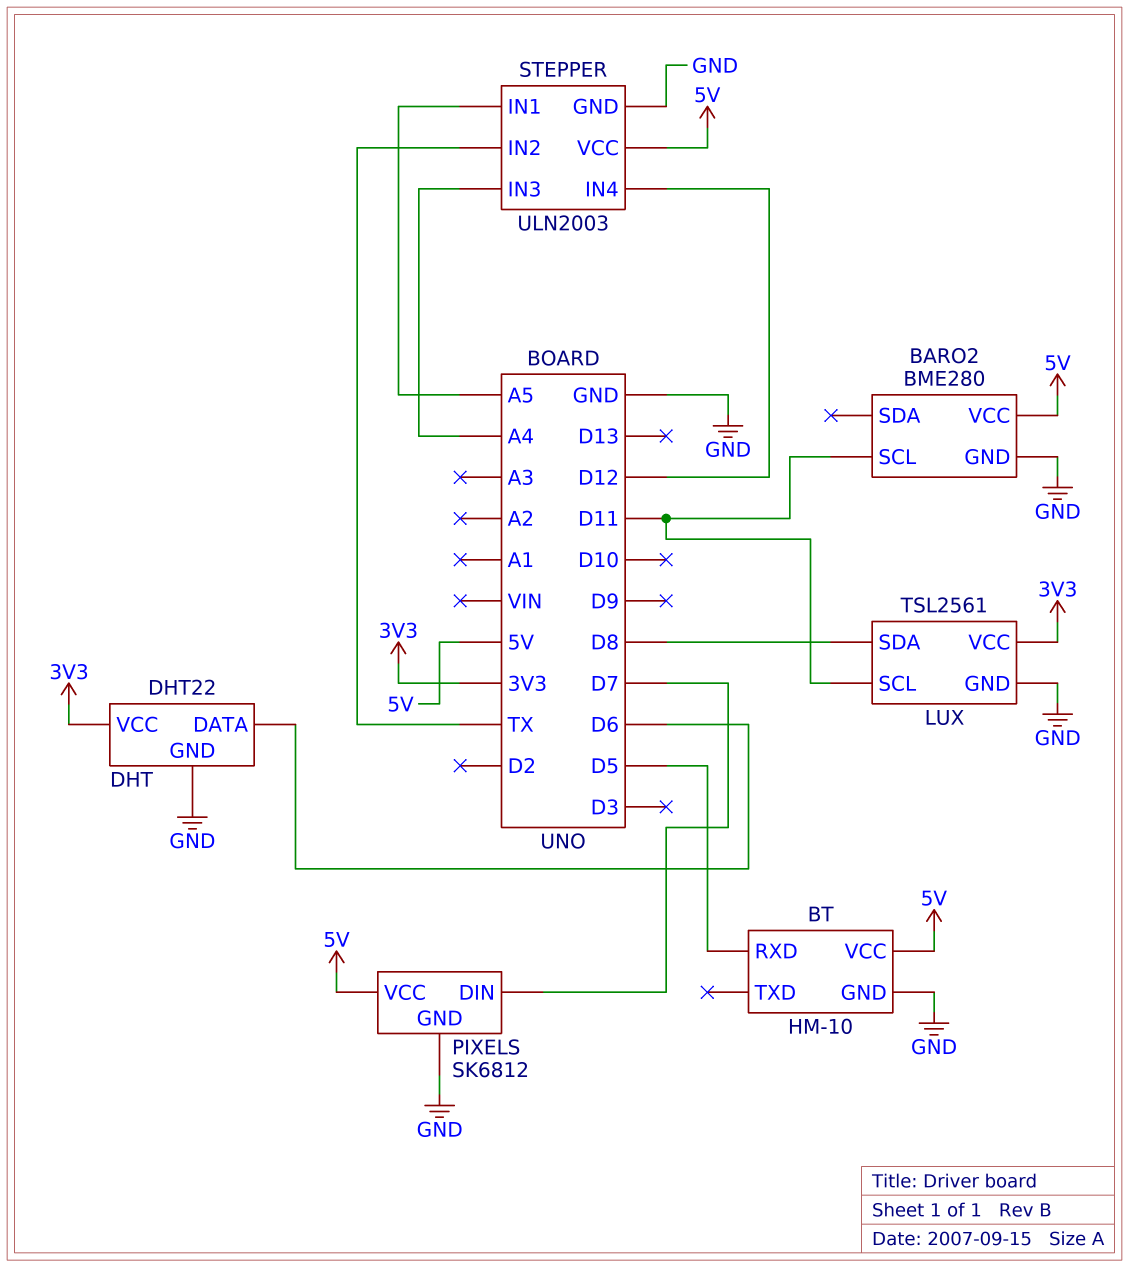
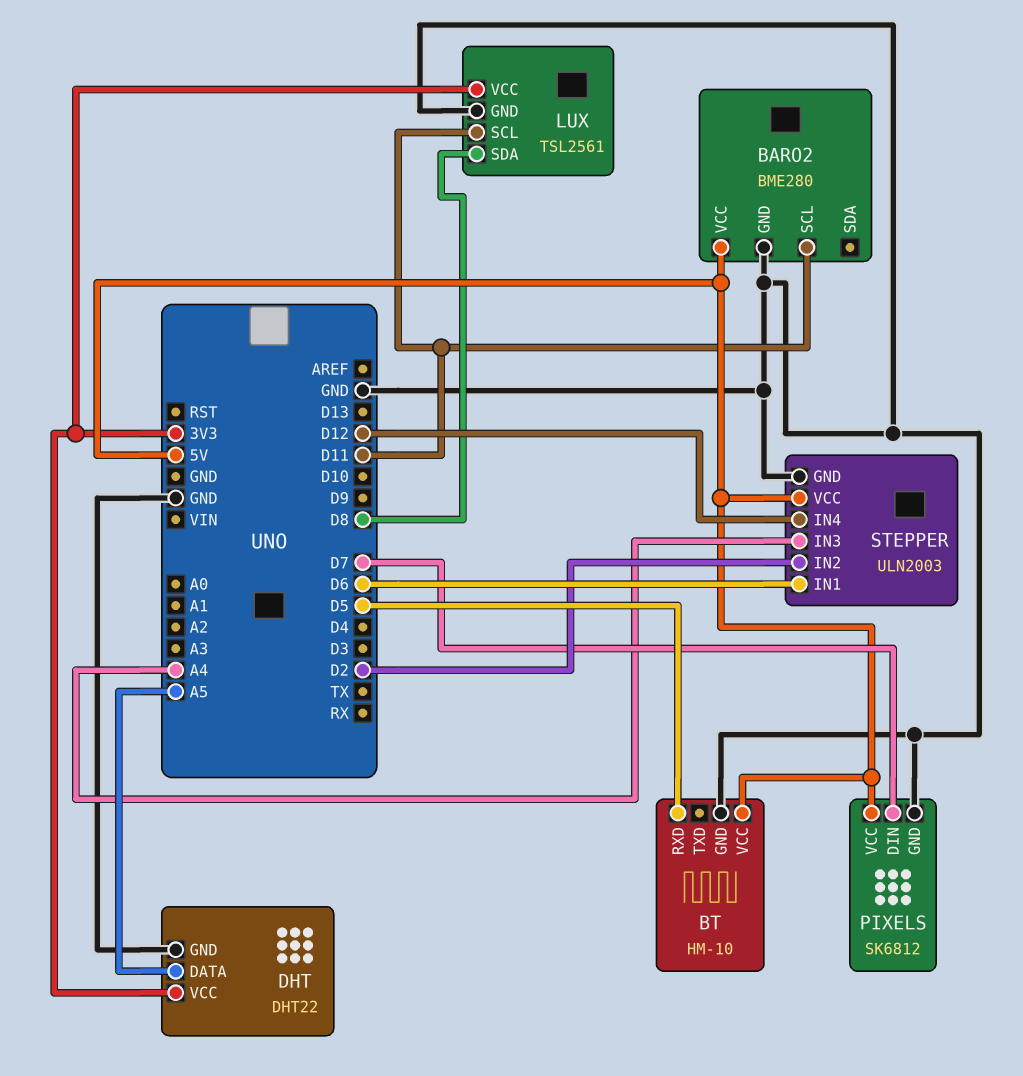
DHT pin DATA: D6 -> A5
STEPPER pin IN1: A5 -> D6
STEPPER pin IN2: TX -> D2

